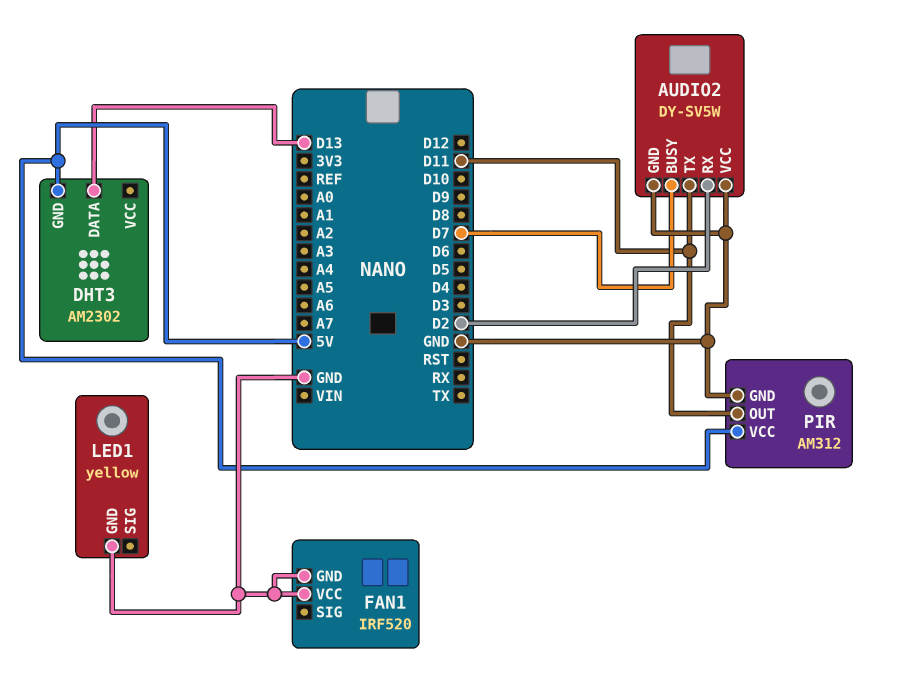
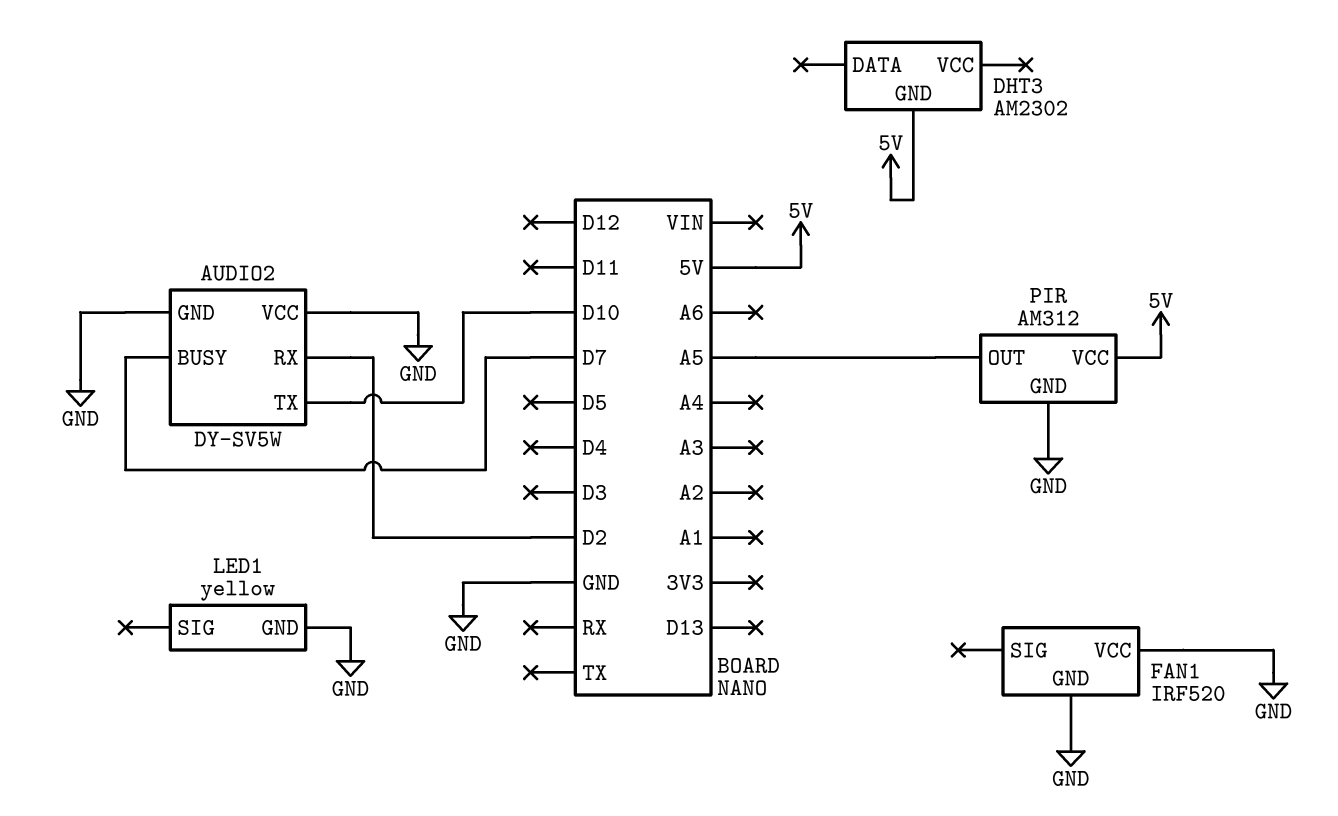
AUDIO2 pin TX: D11 -> D10
DHT3 pin DATA: D13 -> none
PIR pin OUT: D11 -> A5

